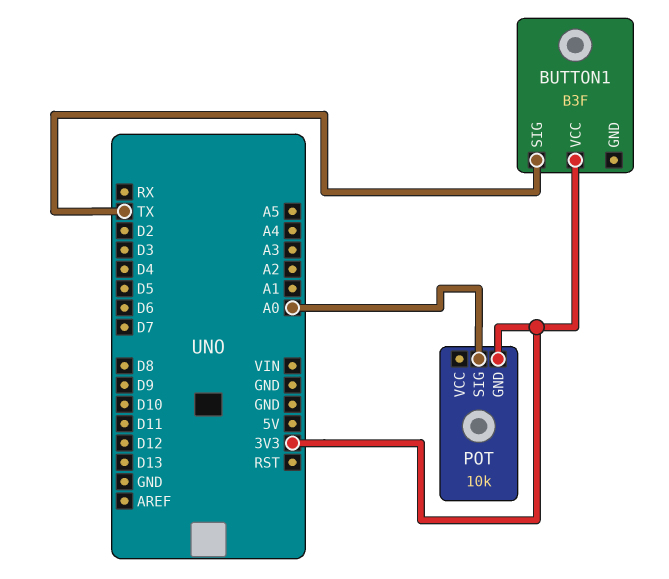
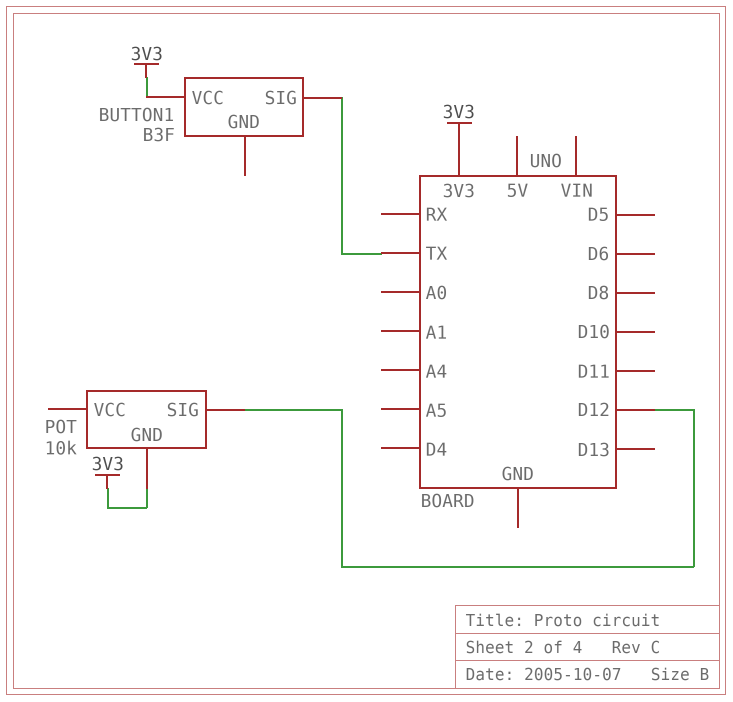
POT pin SIG: A0 -> D12

